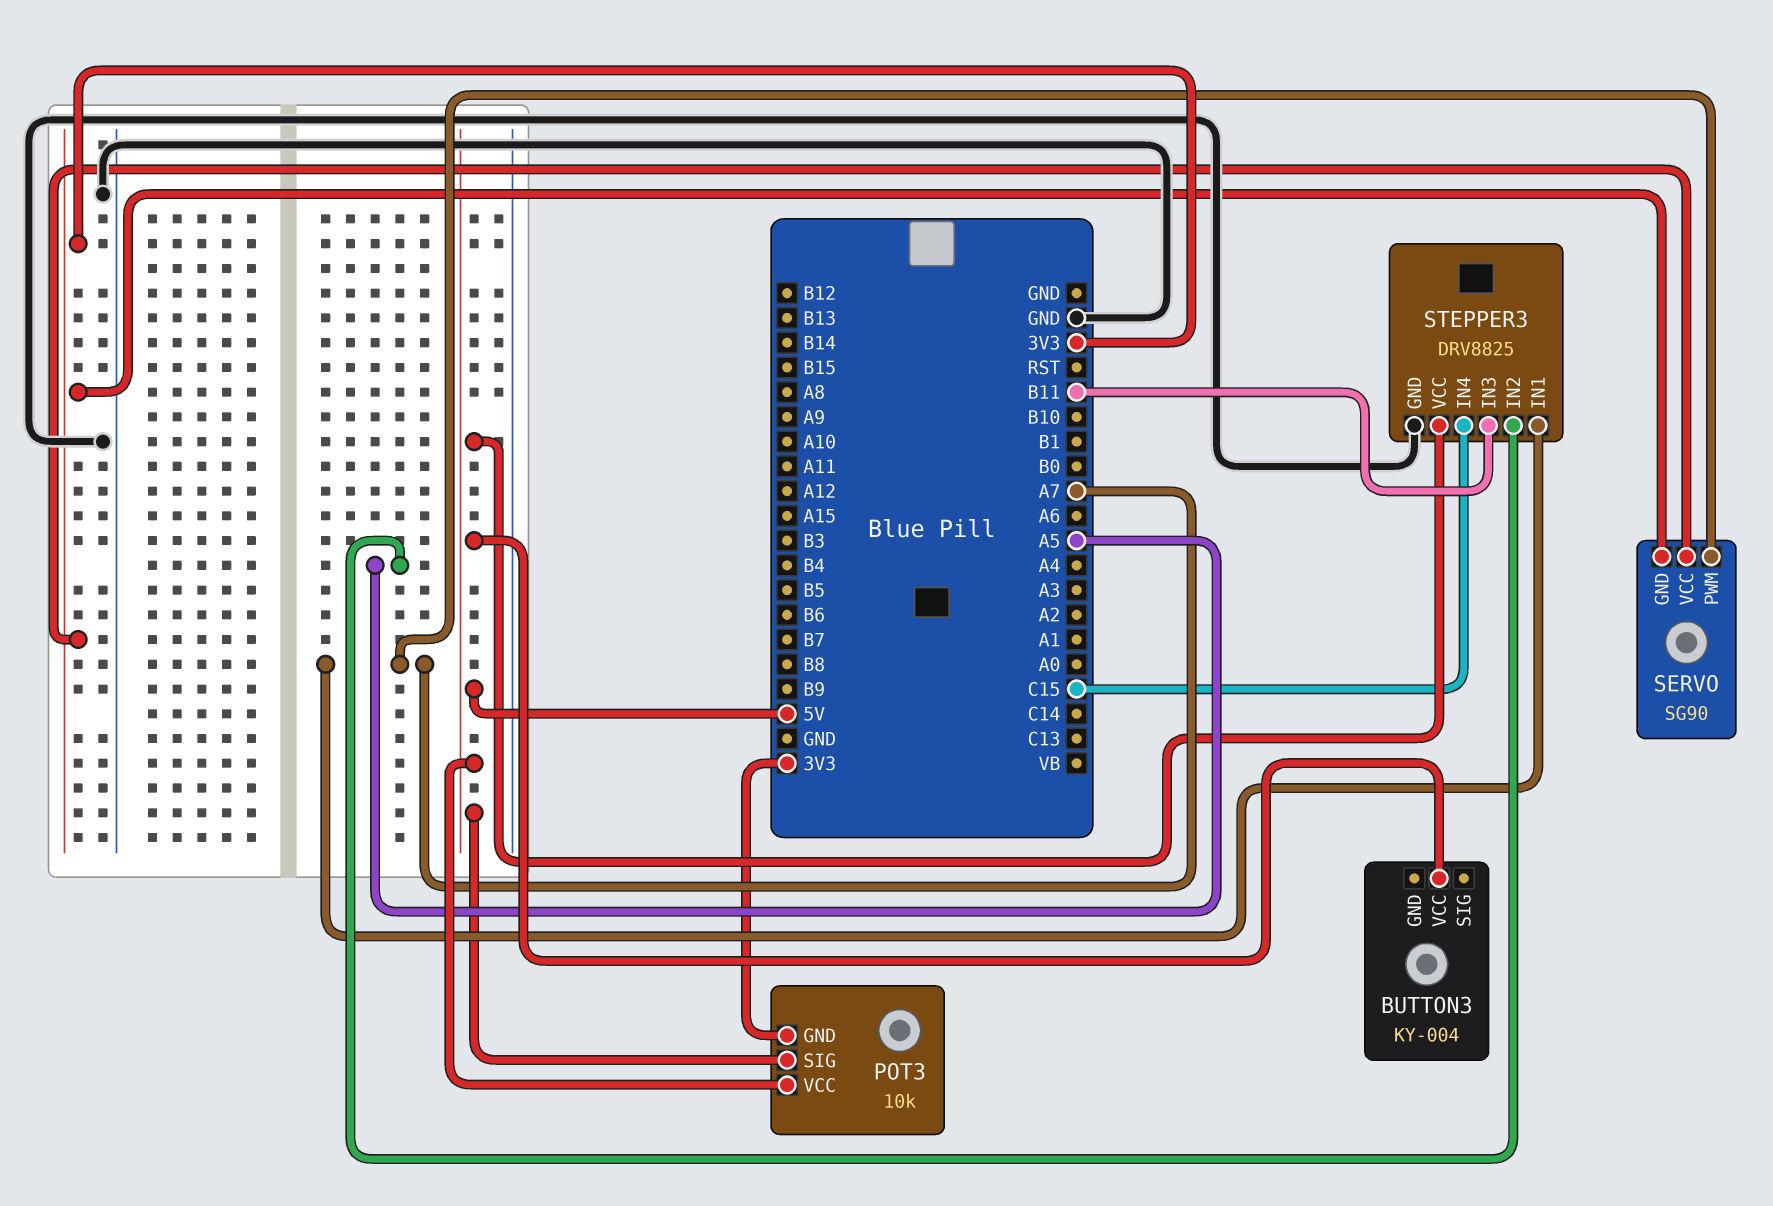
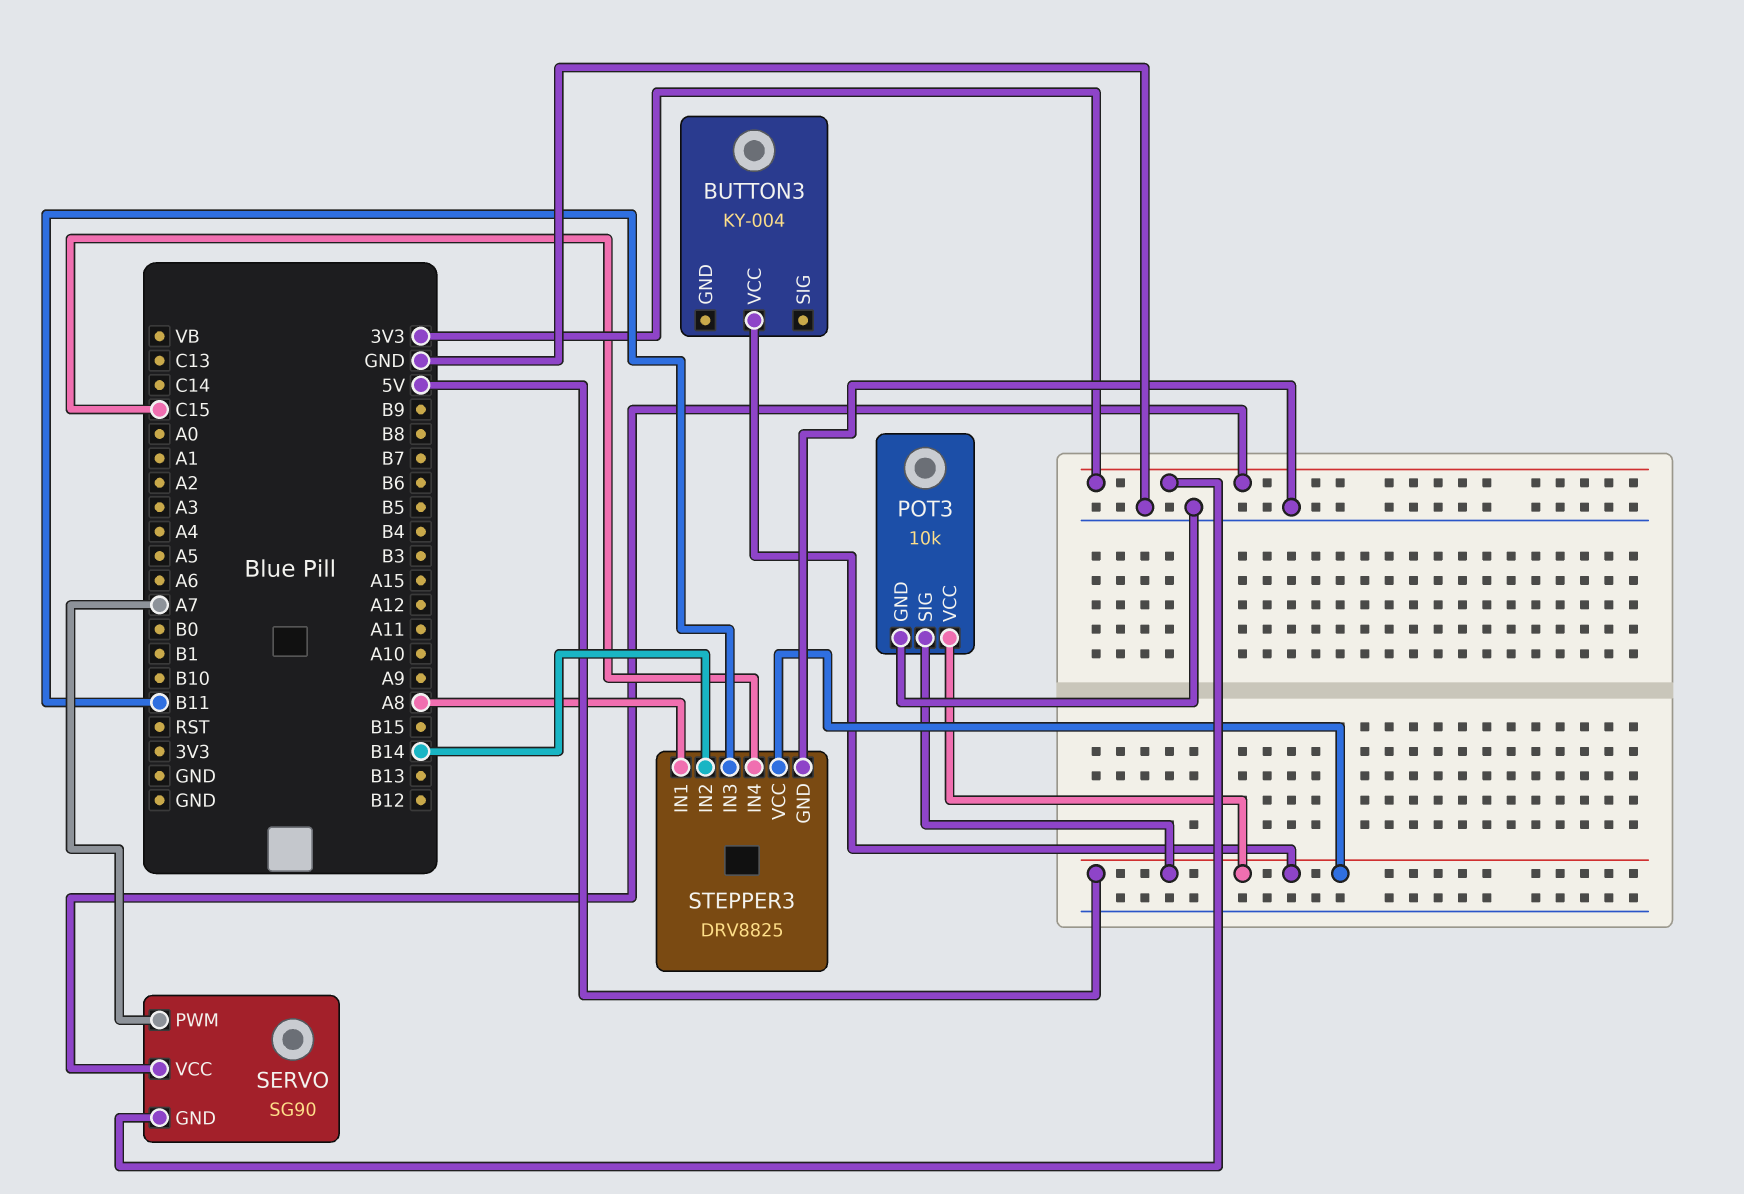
POT3 pin GND: 3V3 -> GND
STEPPER3 pin IN1: A7 -> A8
STEPPER3 pin IN2: A5 -> B14

